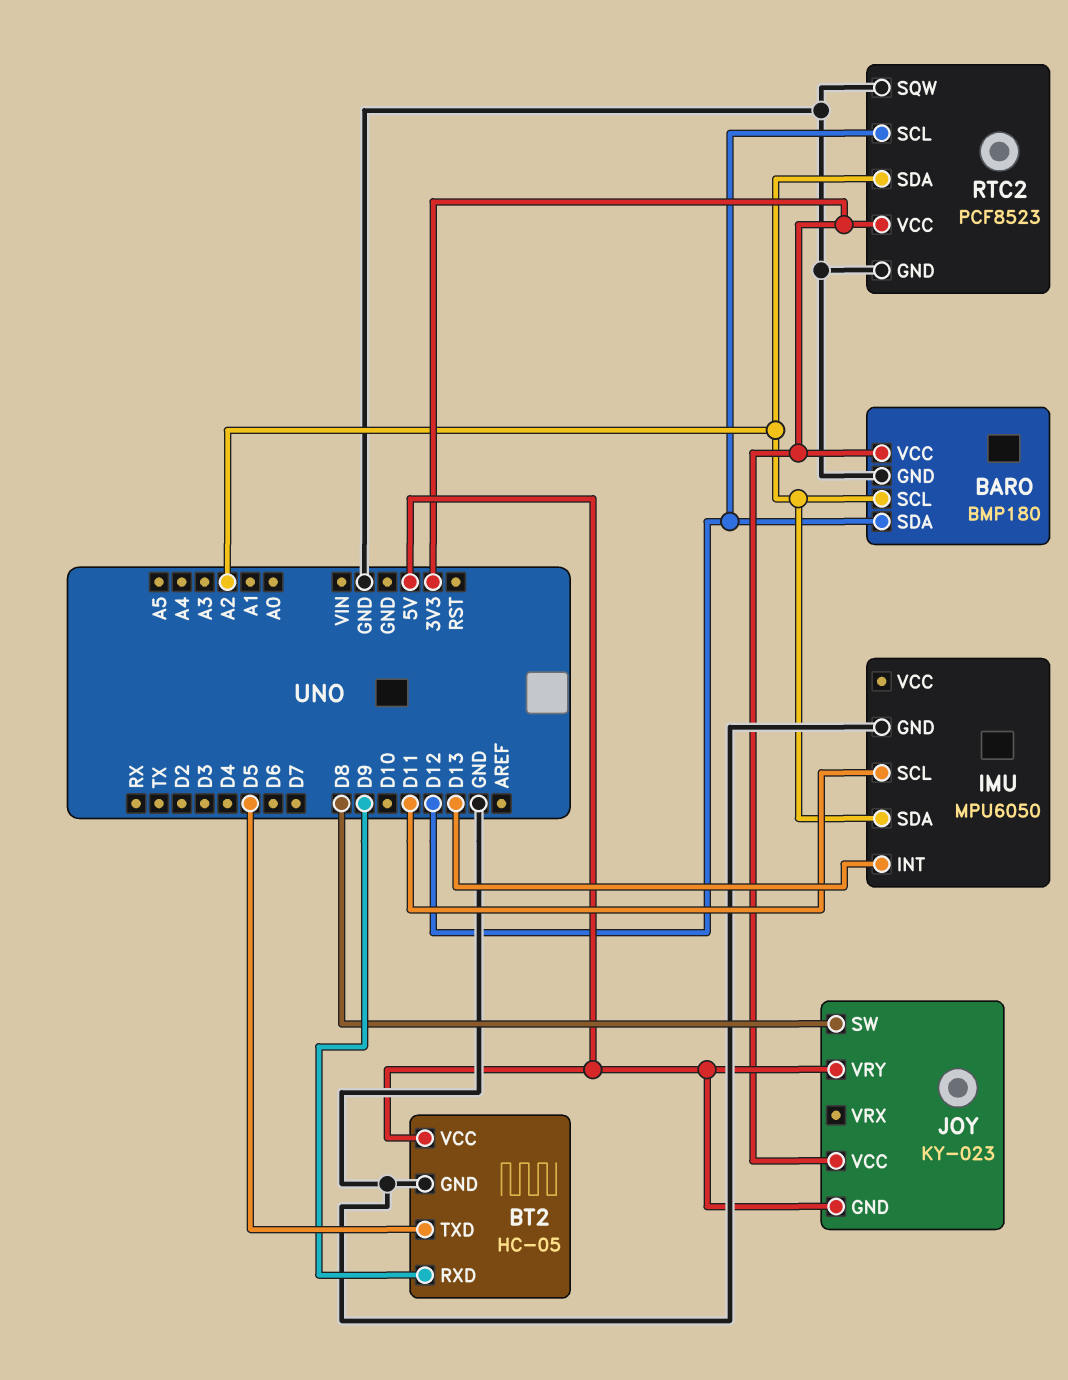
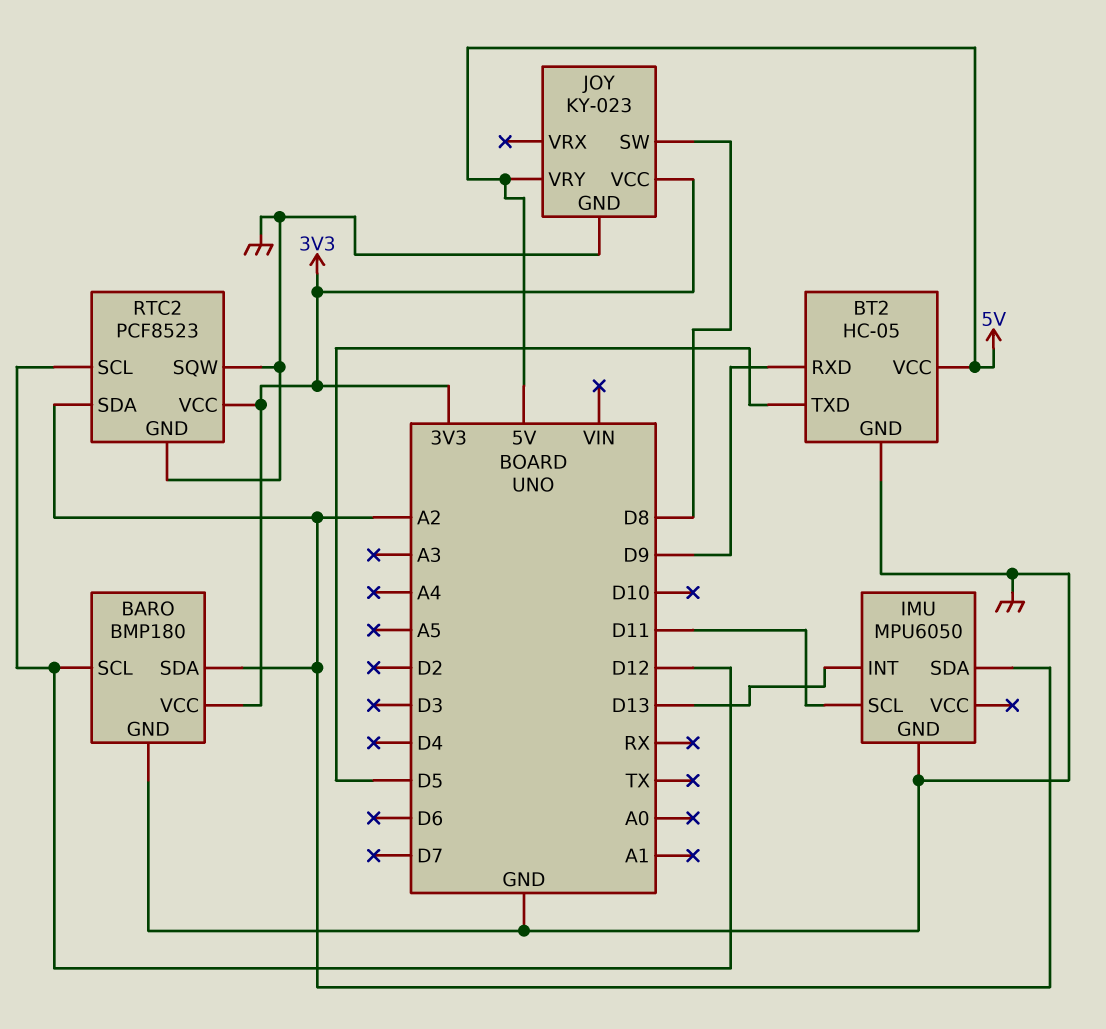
BARO pin SCL: A2 -> D12
BARO pin SDA: D12 -> A2
JOY pin GND: 5V -> GND

